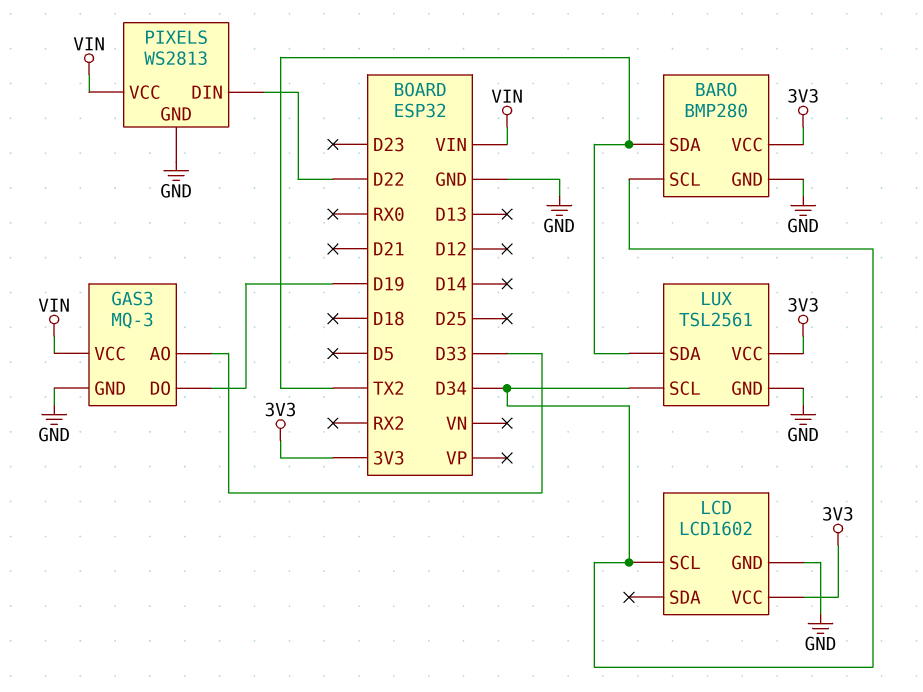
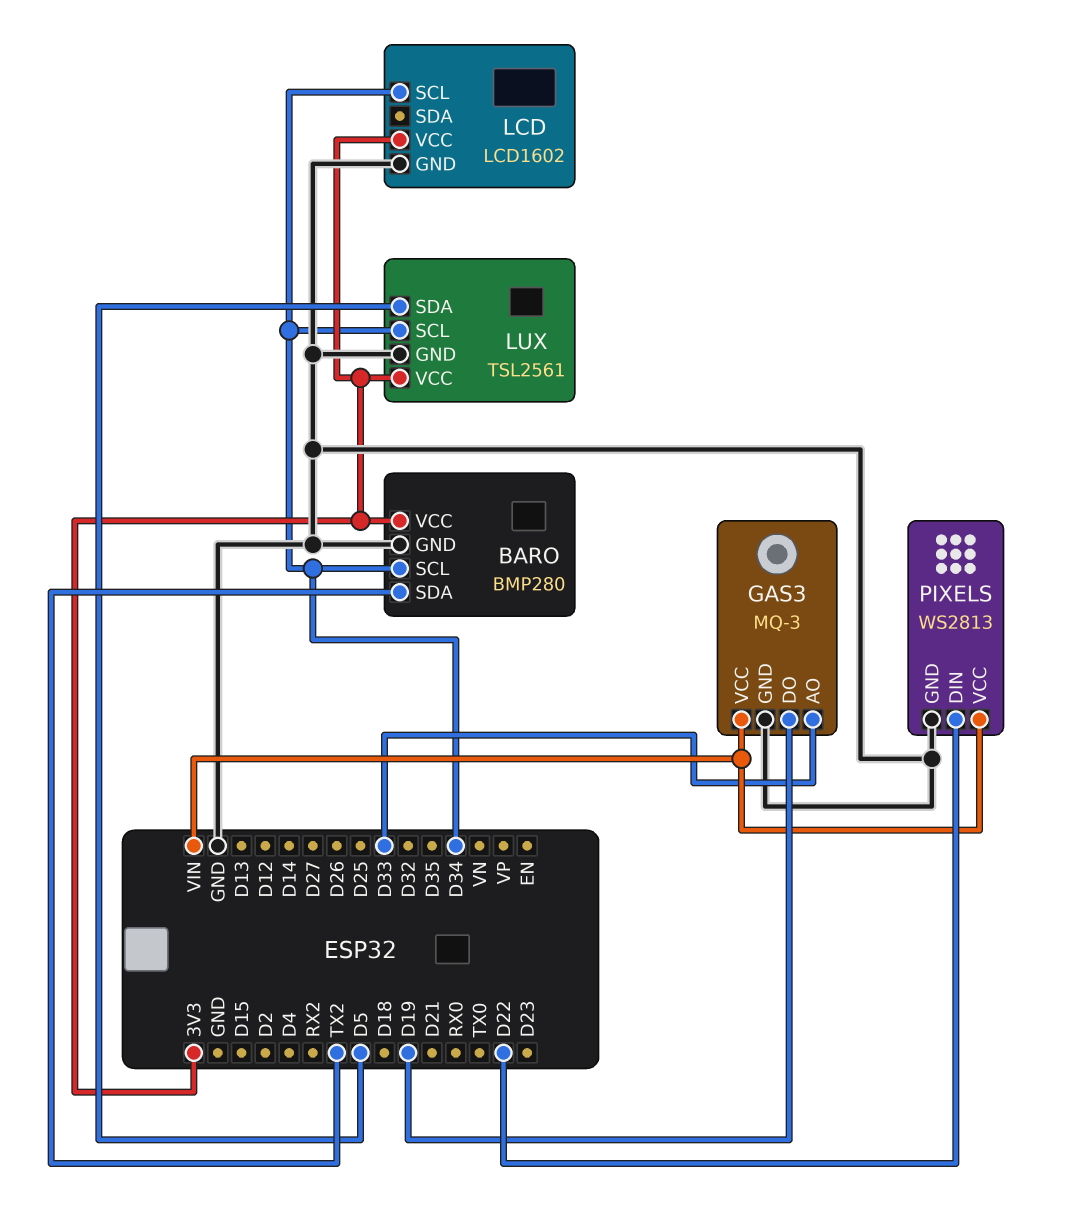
LUX pin SDA: TX2 -> D5

